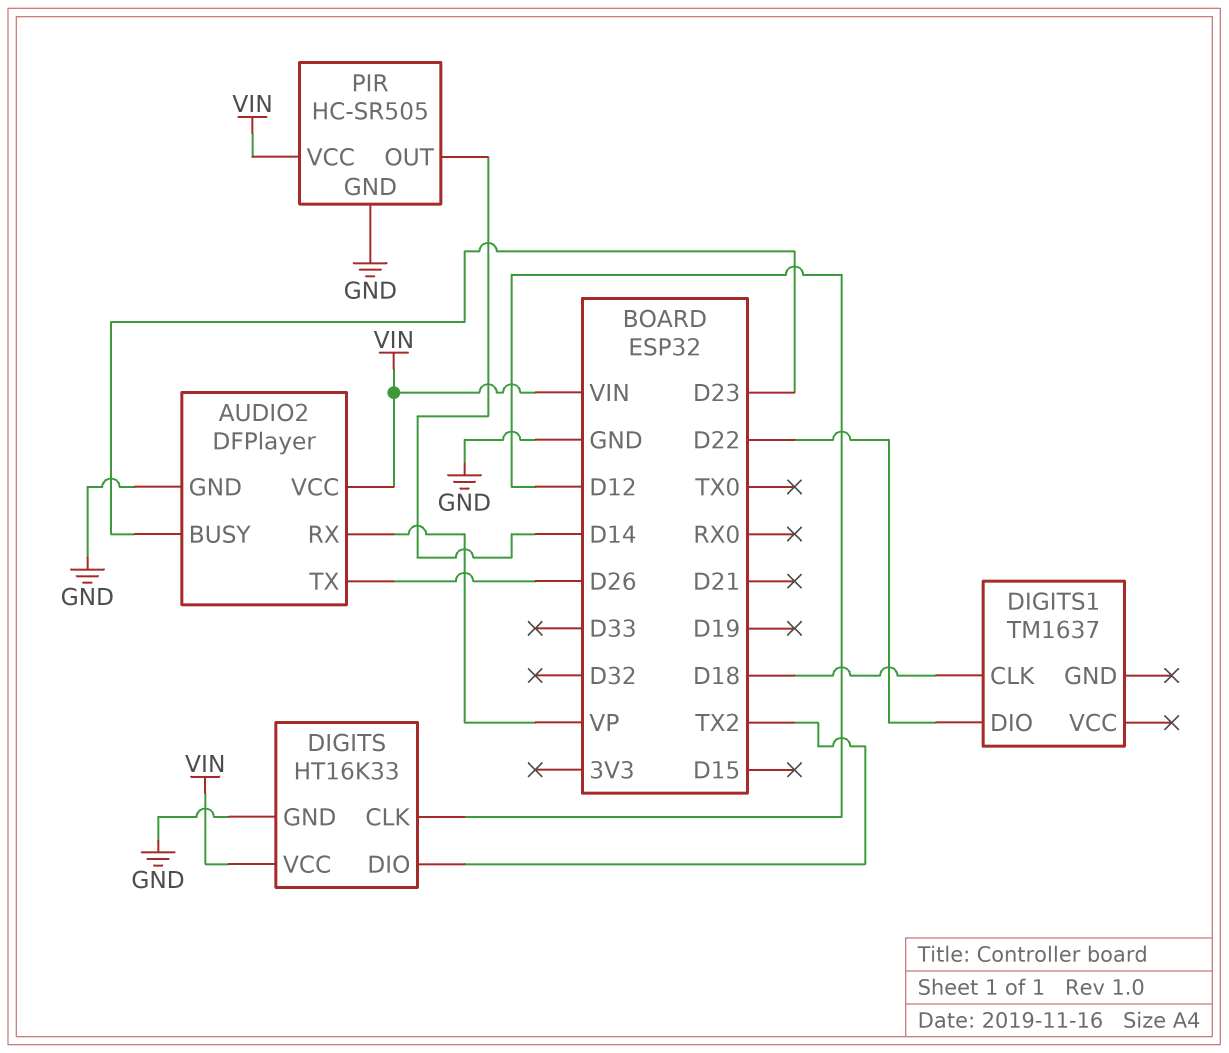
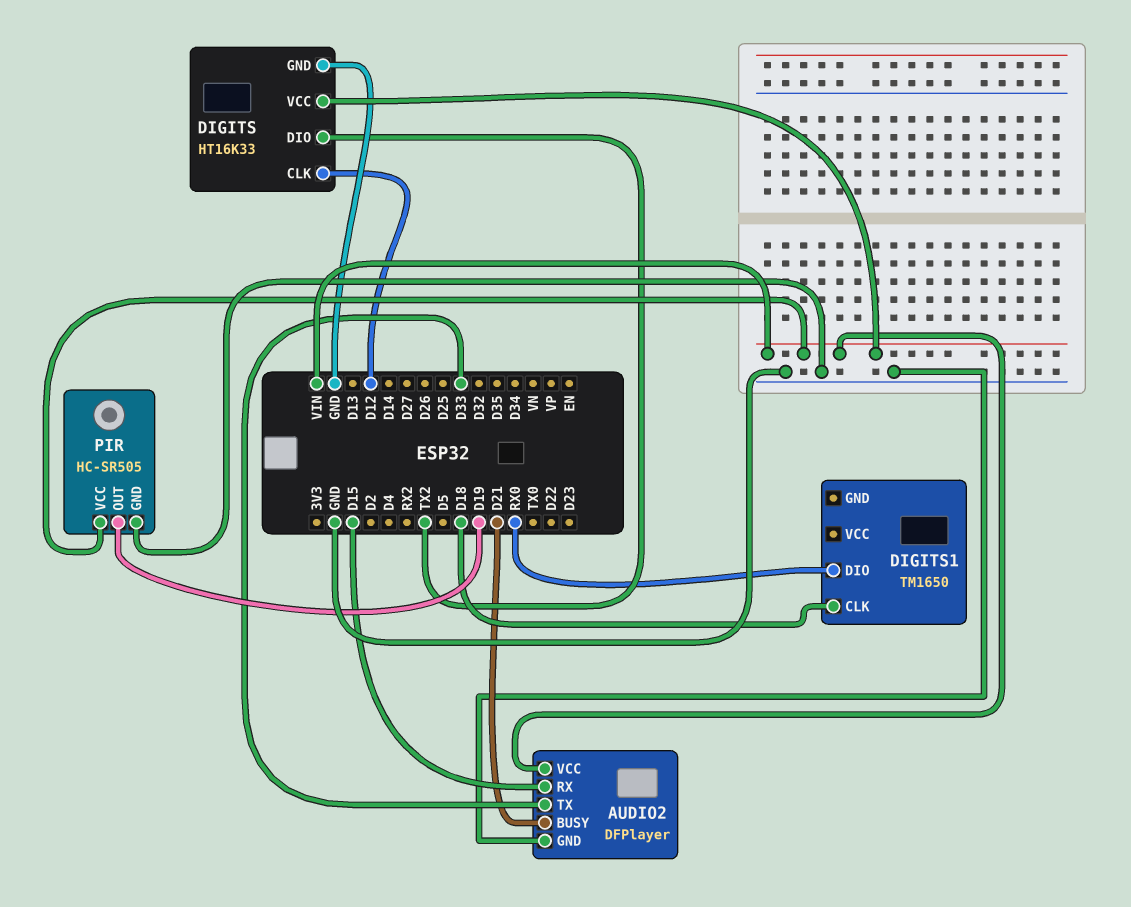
AUDIO2 pin BUSY: D23 -> D21
AUDIO2 pin RX: VP -> D15
AUDIO2 pin TX: D26 -> D33
DIGITS1: TM1637 -> TM1650
DIGITS1 pin DIO: D22 -> RX0
PIR pin OUT: D14 -> D19

